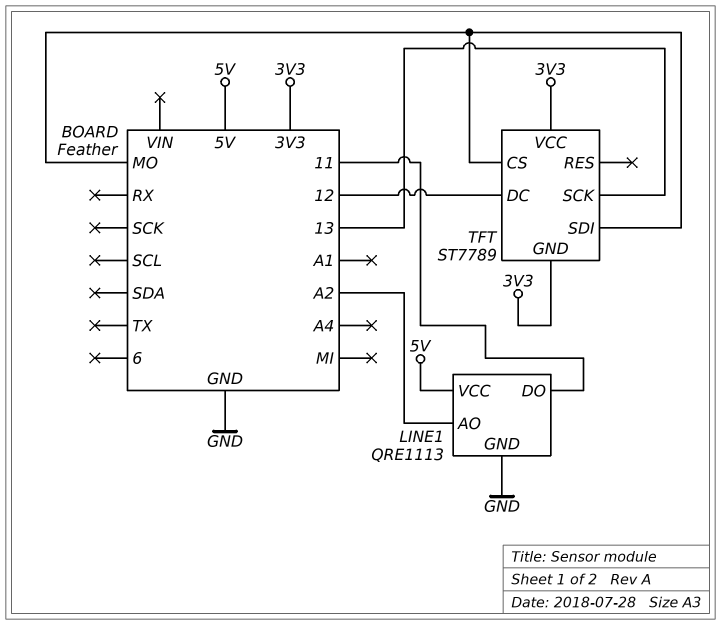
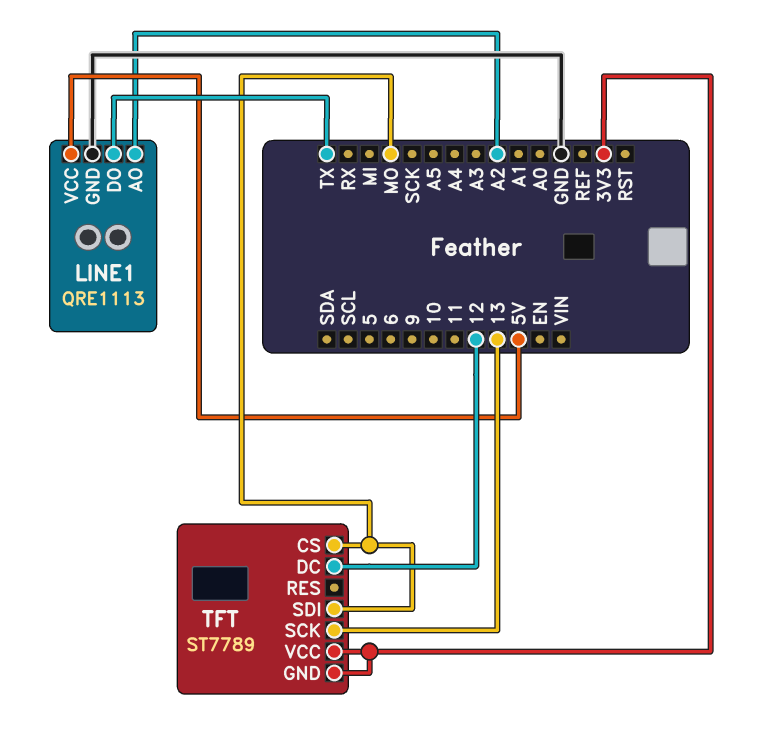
LINE1 pin DO: 11 -> TX

